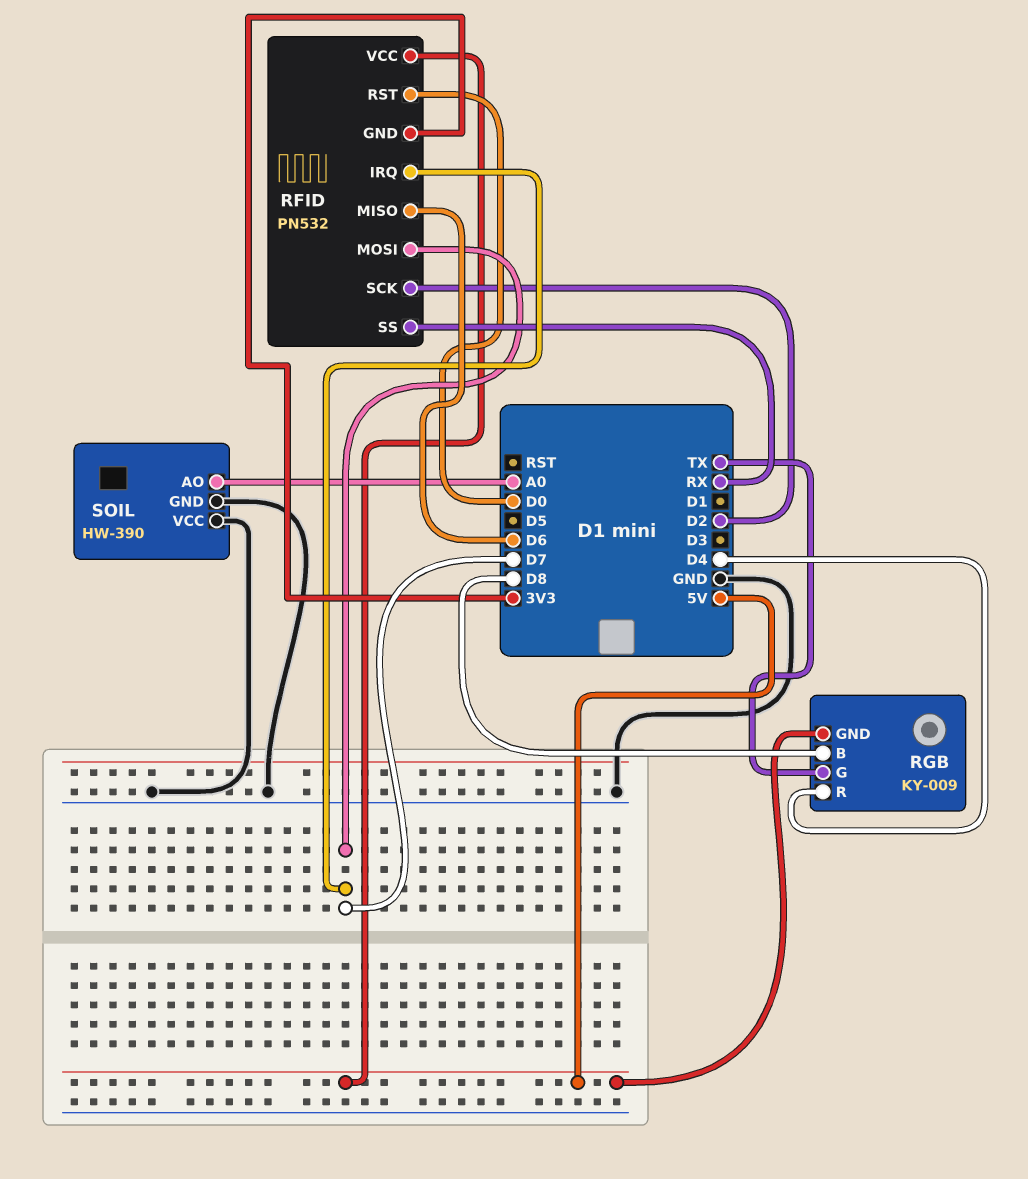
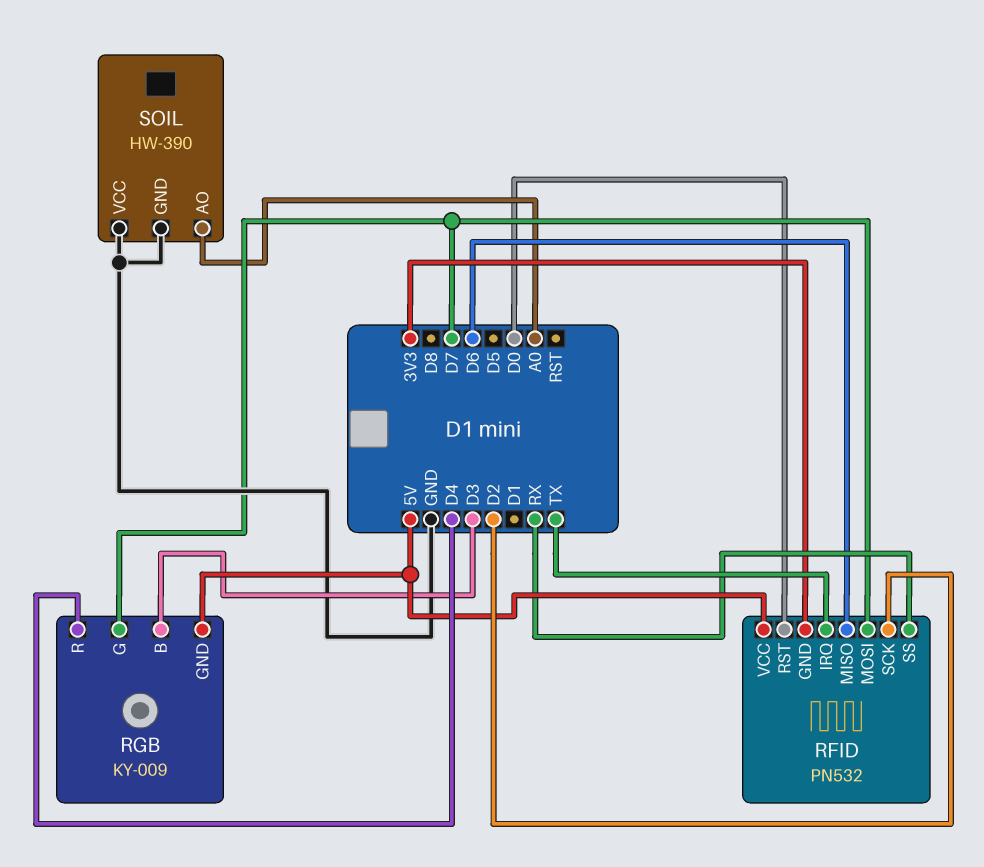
RFID pin IRQ: D7 -> TX
RGB pin B: D8 -> D3
RGB pin G: TX -> D7

